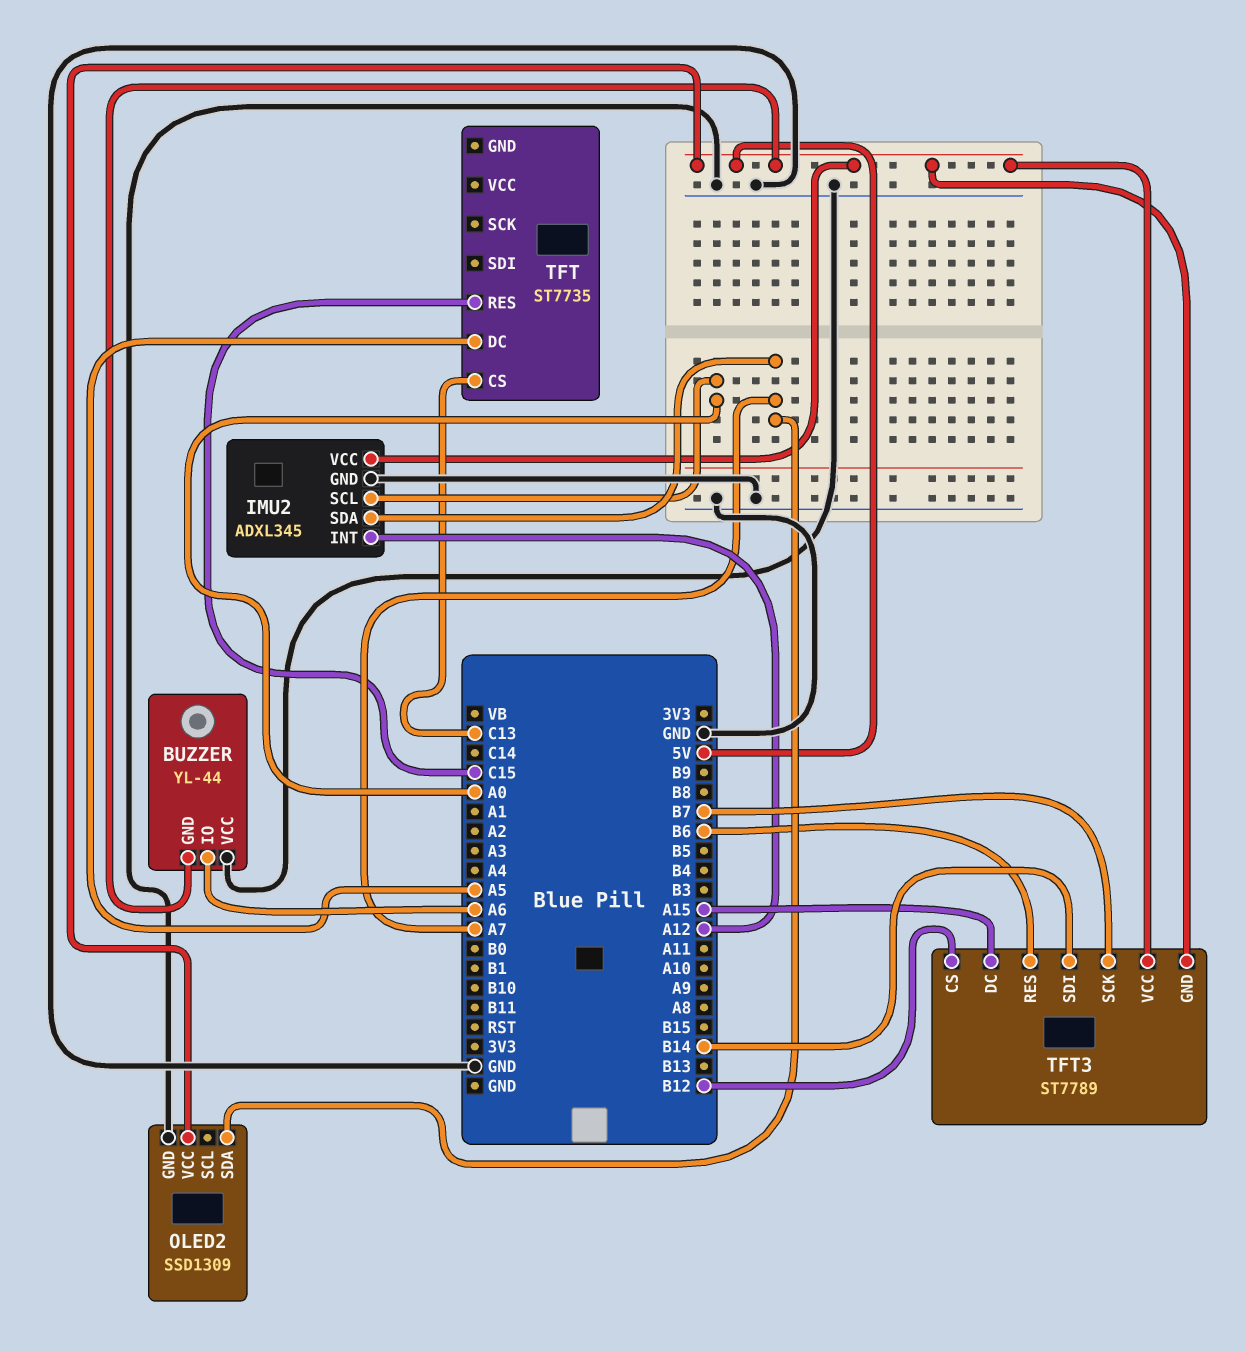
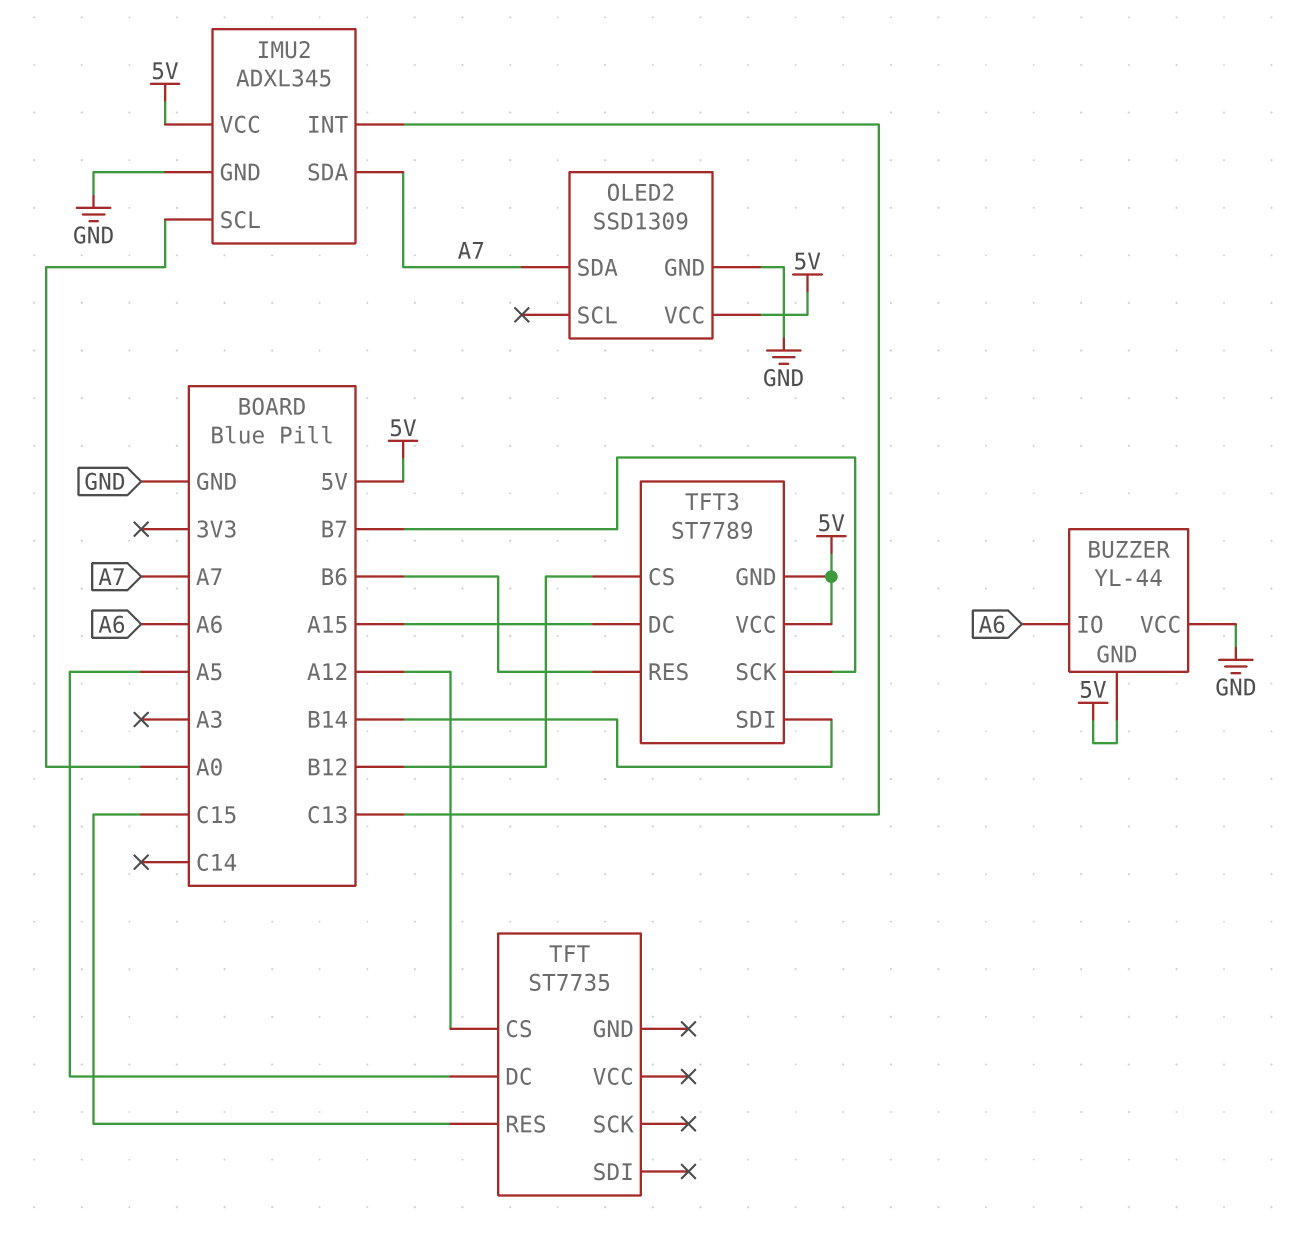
IMU2 pin INT: A12 -> C13
TFT pin CS: C13 -> A12

